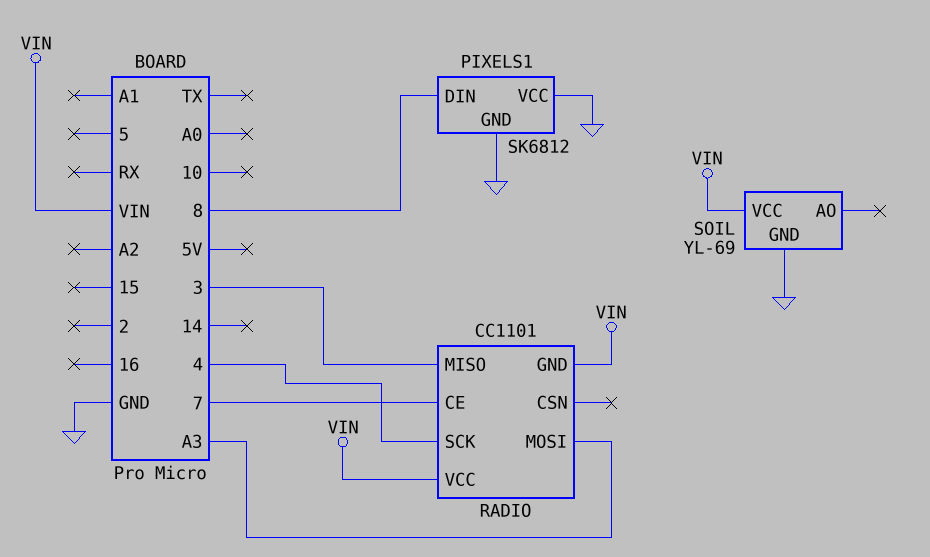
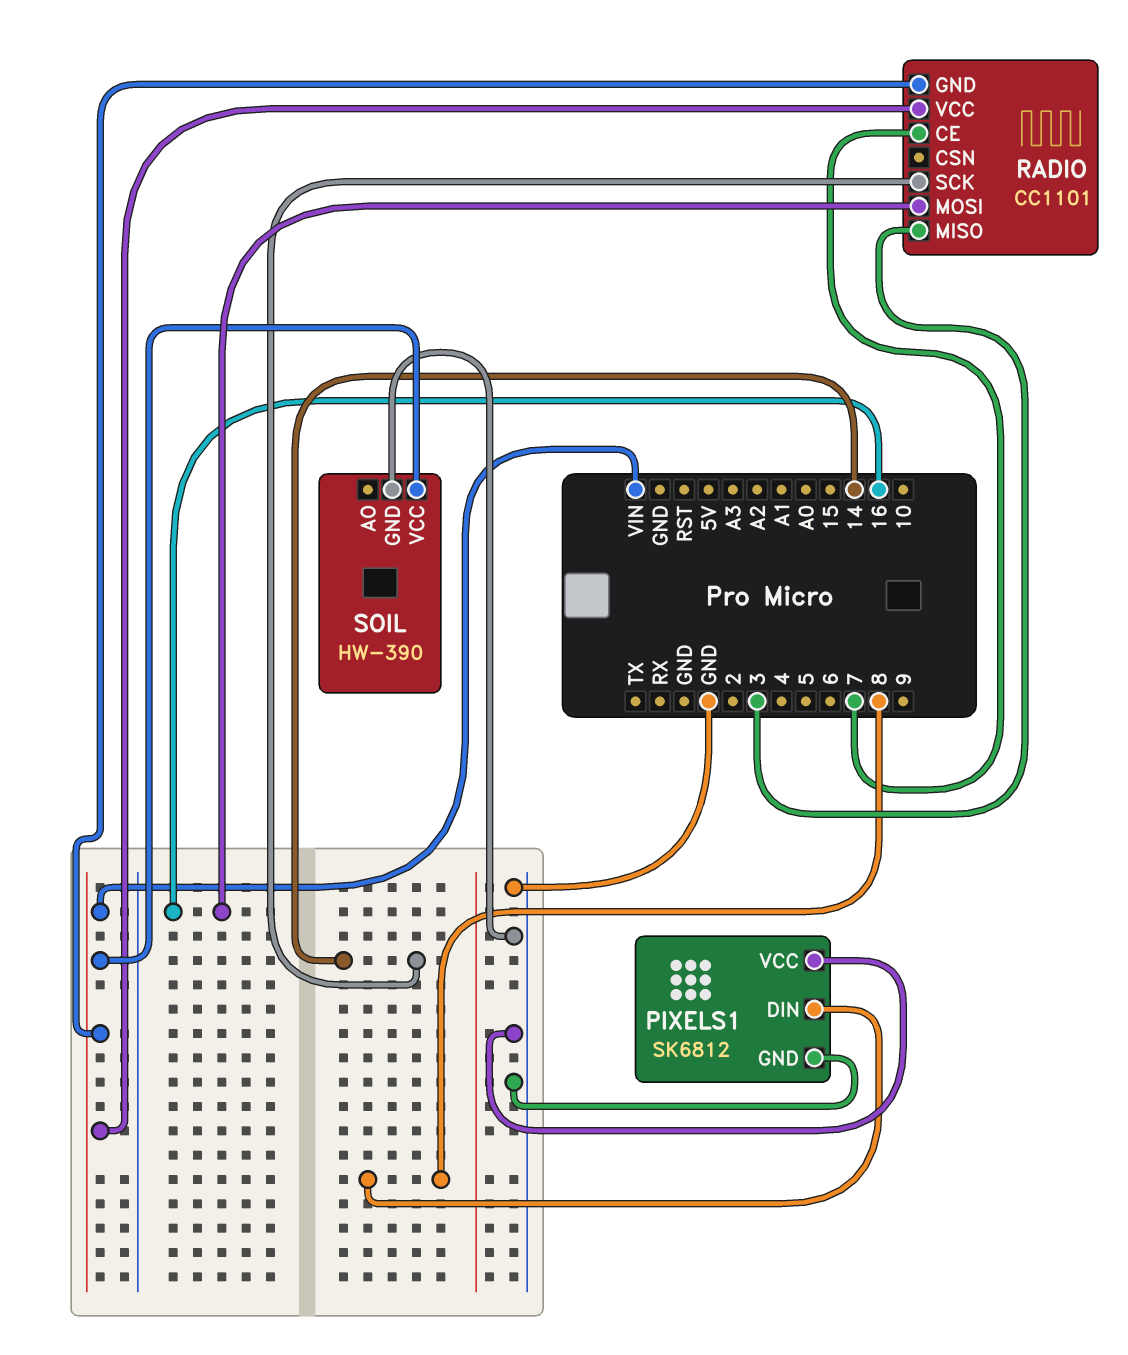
RADIO pin MOSI: A3 -> 16
RADIO pin SCK: 4 -> 14
SOIL: YL-69 -> HW-390

